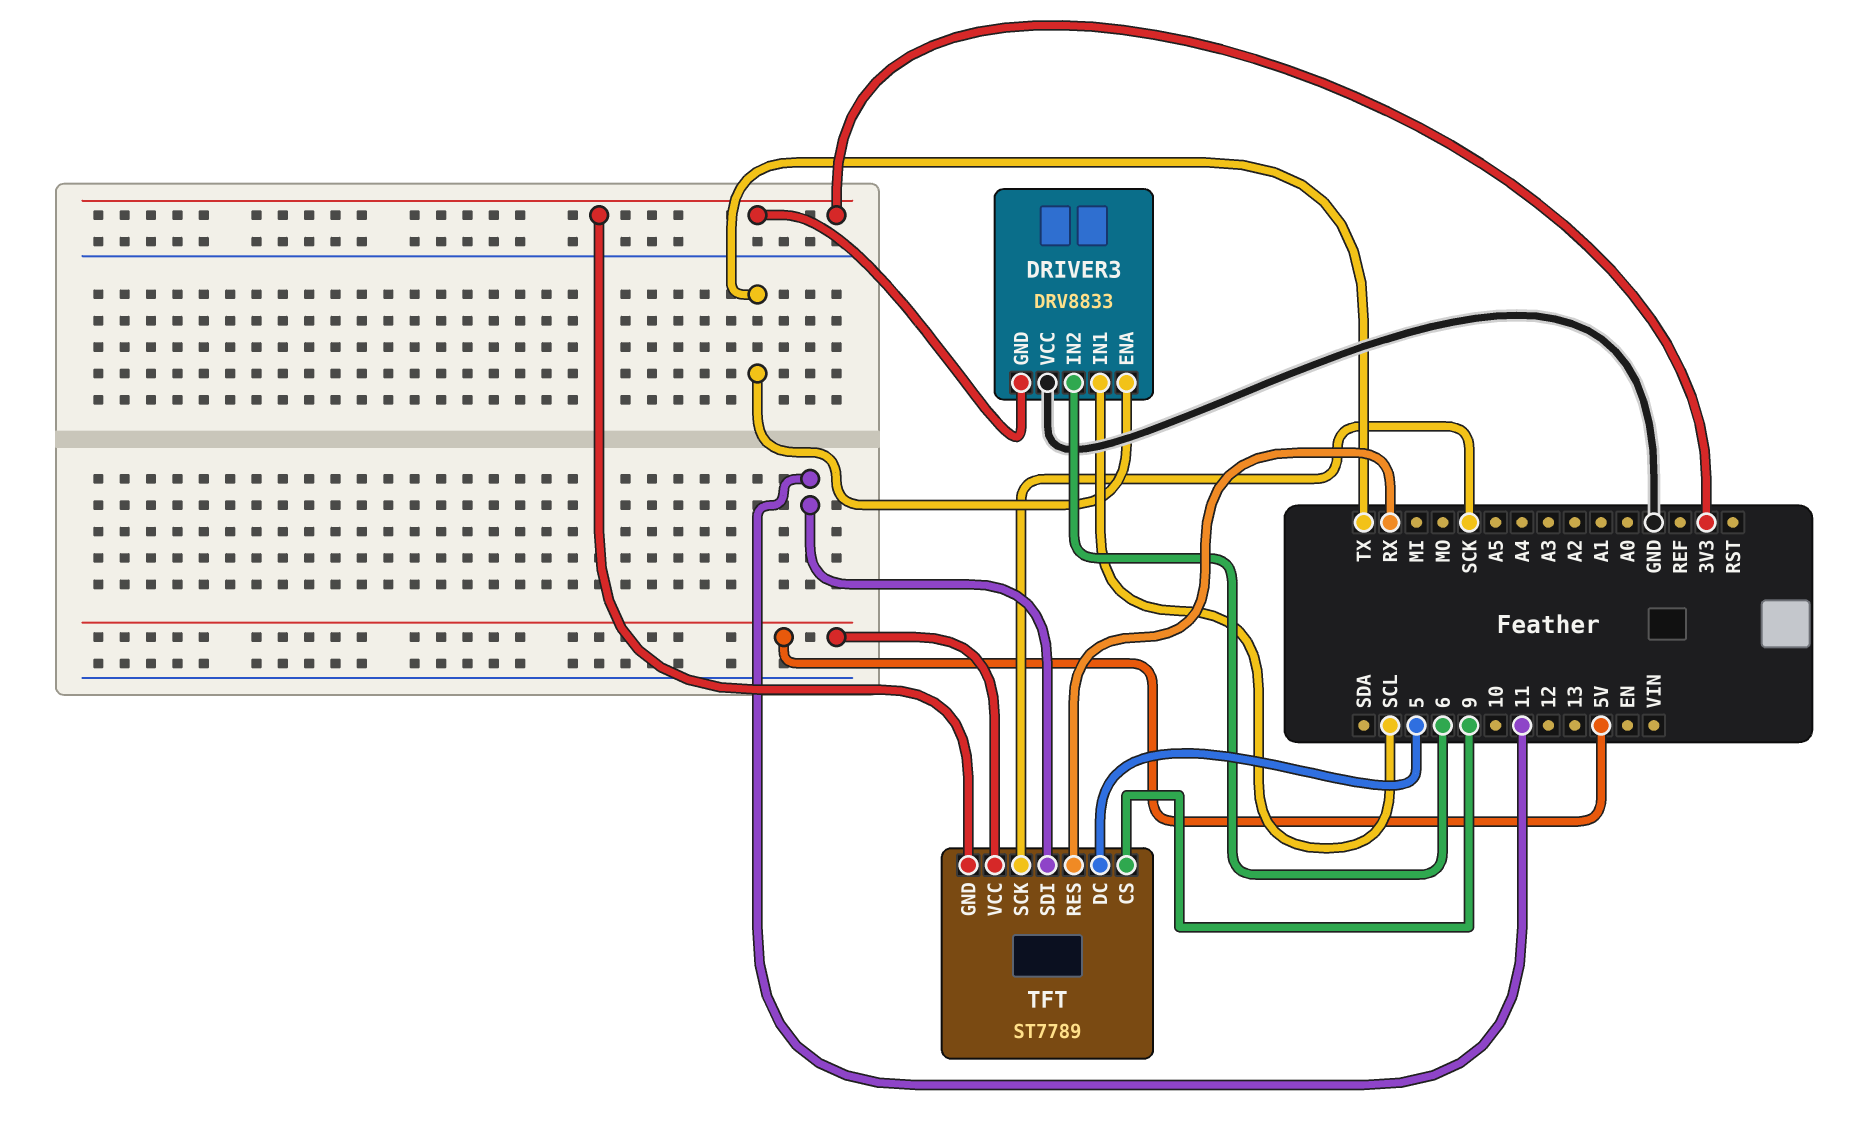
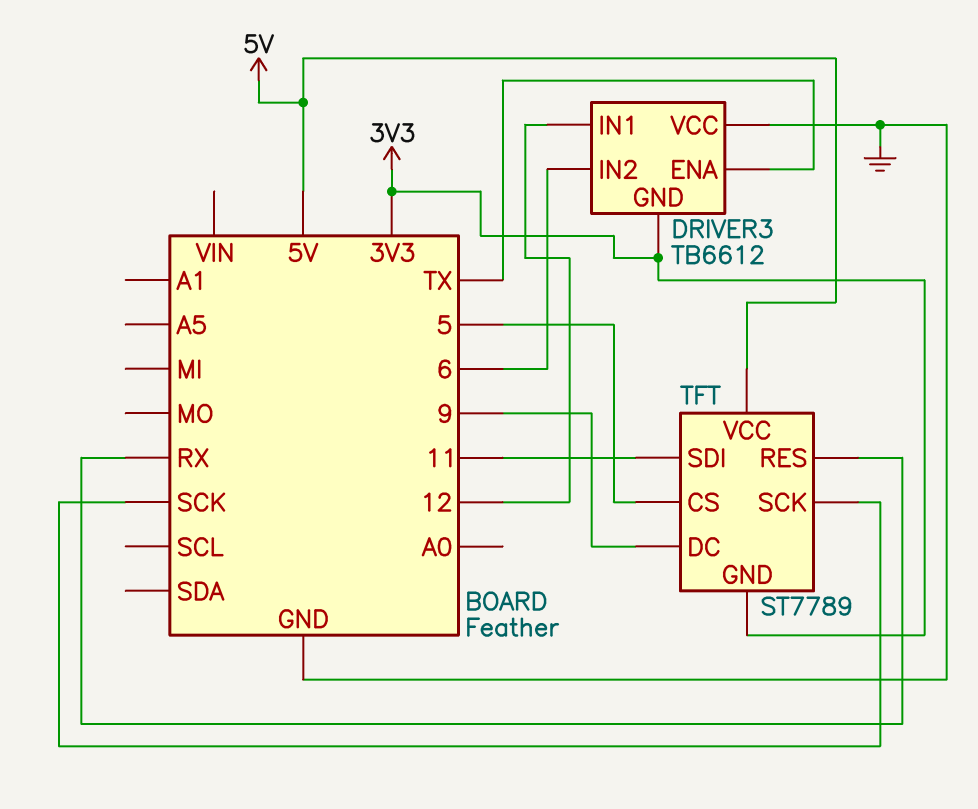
DRIVER3: DRV8833 -> TB6612
DRIVER3 pin IN1: SCL -> 12
TFT pin CS: 9 -> 5
TFT pin DC: 5 -> 9

